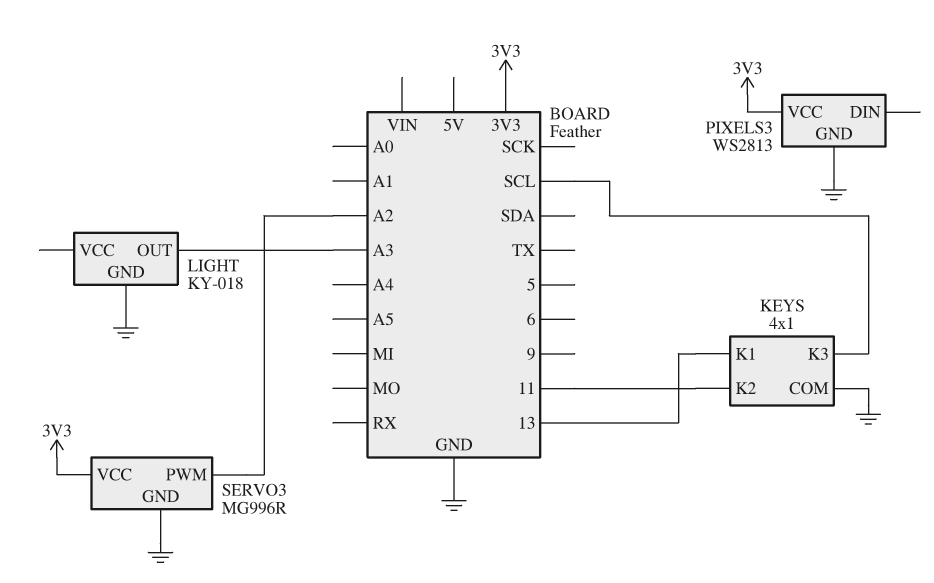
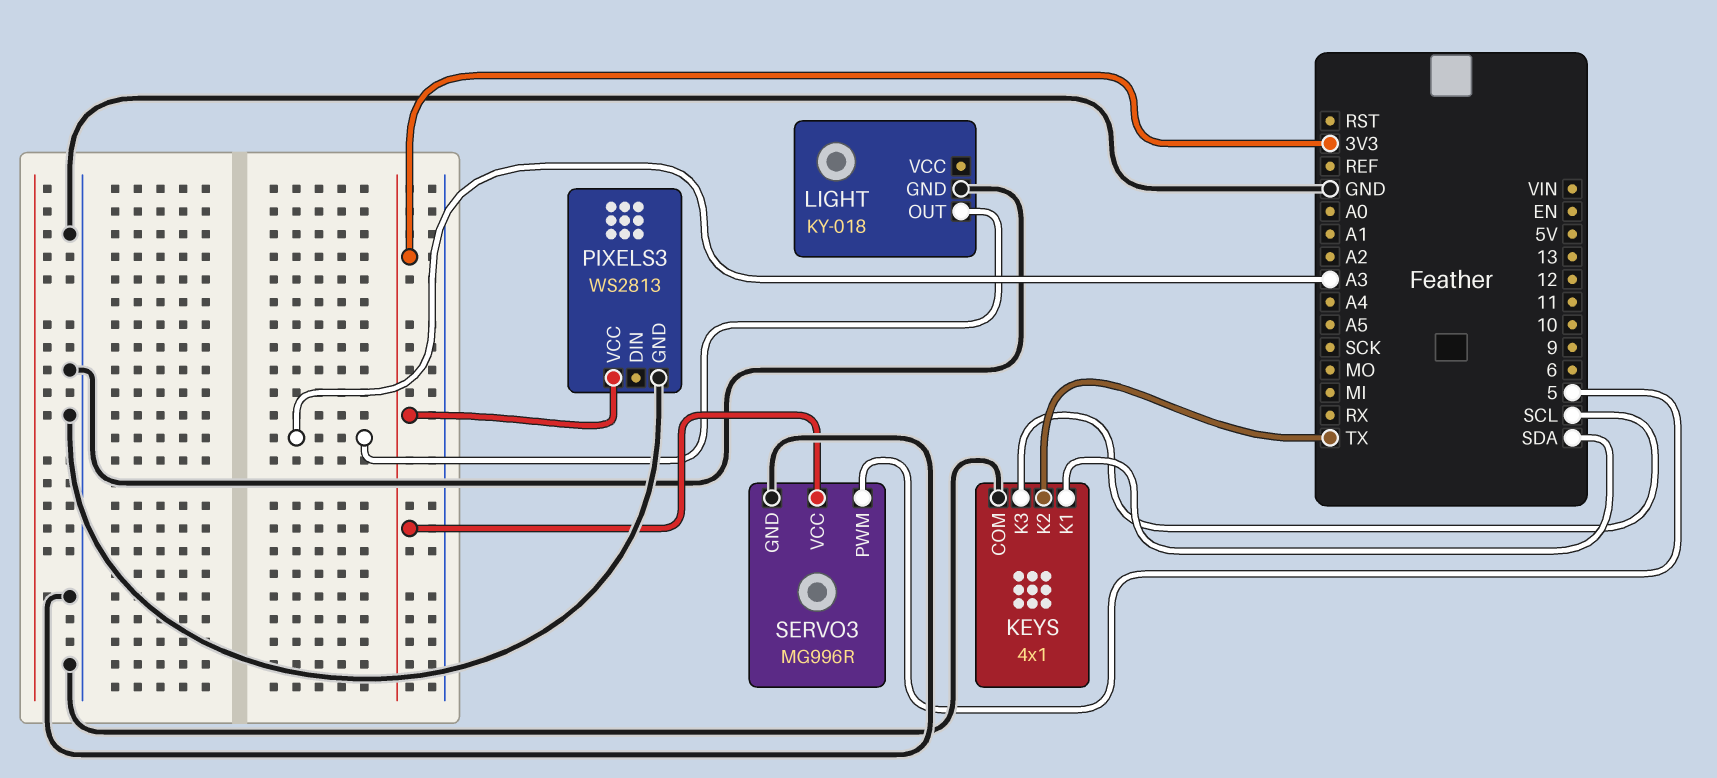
KEYS pin K1: 13 -> SDA
KEYS pin K2: 11 -> TX
SERVO3 pin PWM: A2 -> 5

